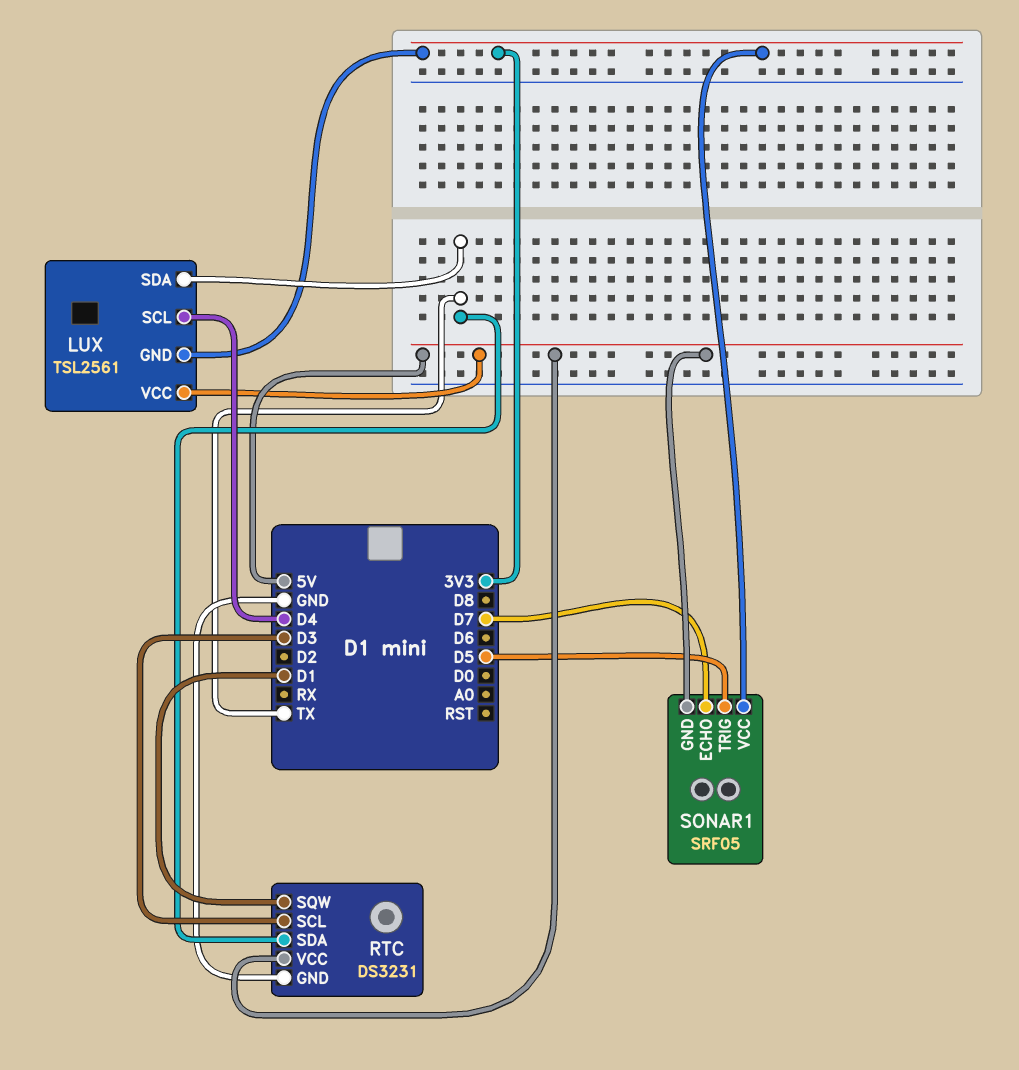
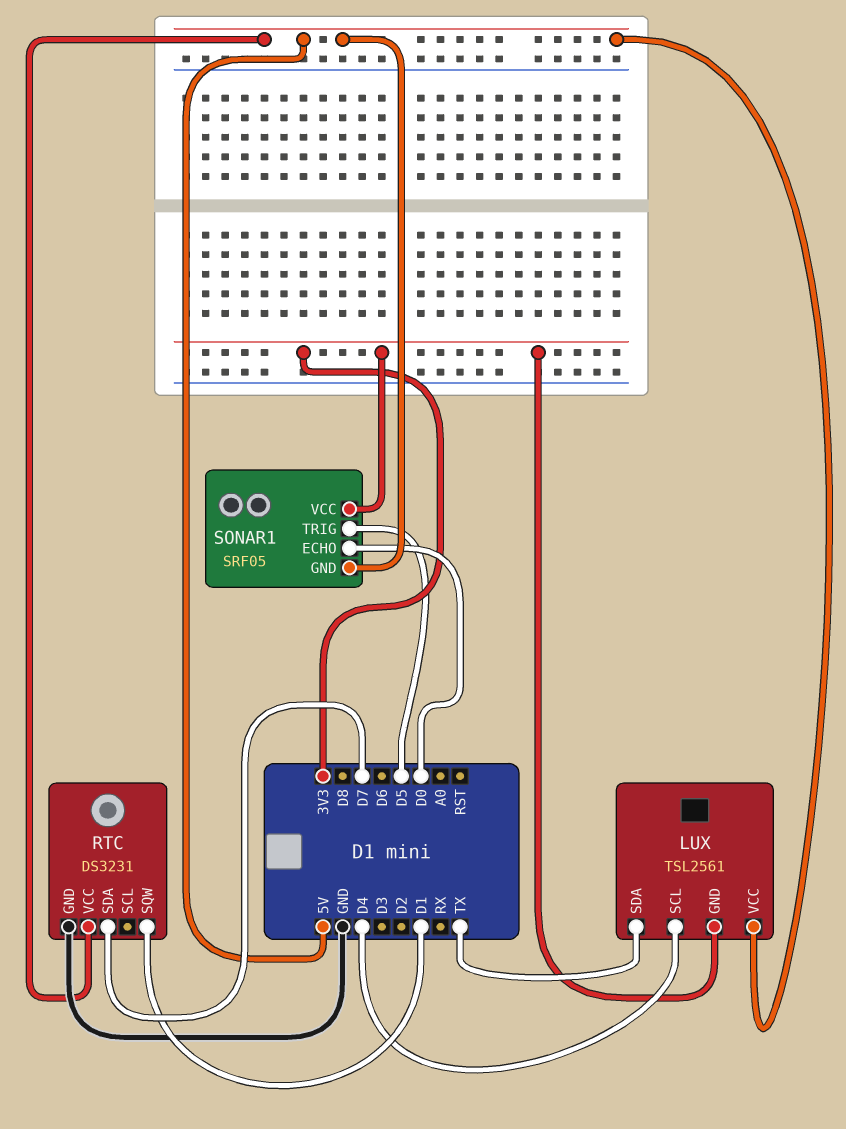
RTC pin SCL: D3 -> none
RTC pin SDA: TX -> D7
SONAR1 pin ECHO: D7 -> D0

